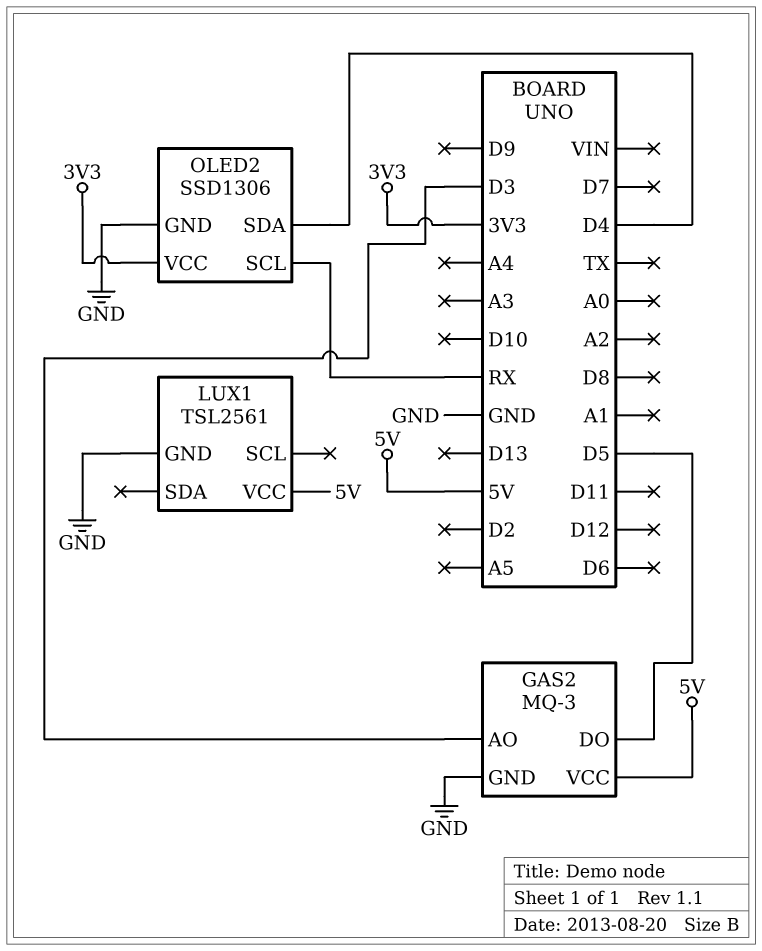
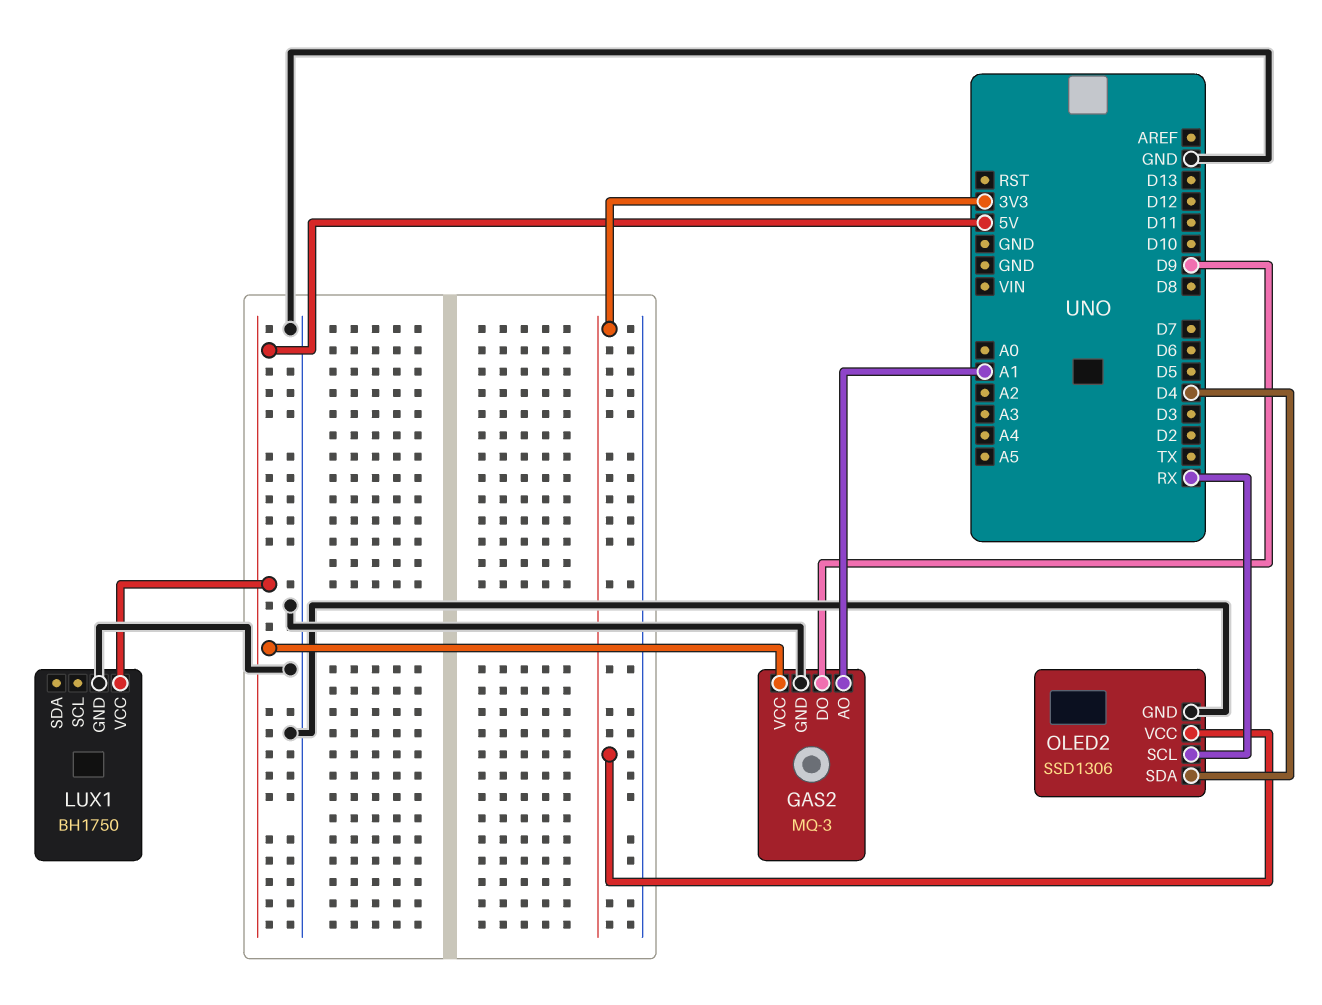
GAS2 pin AO: D3 -> A1
GAS2 pin DO: D5 -> D9
LUX1: TSL2561 -> BH1750

